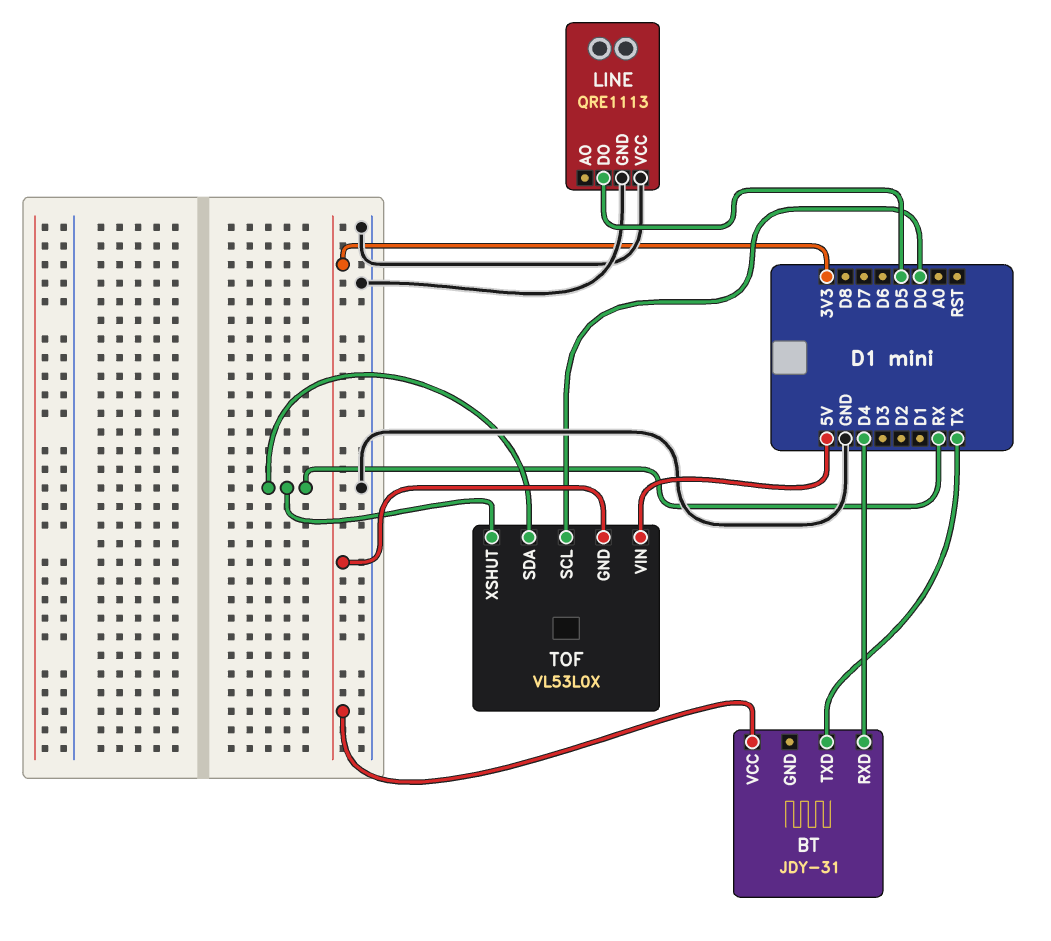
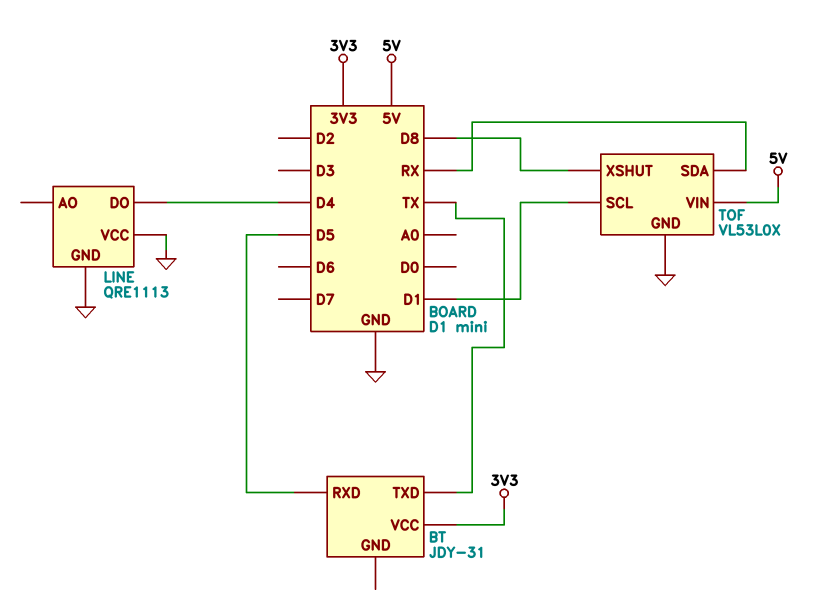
BT pin RXD: D4 -> D5
LINE pin DO: D5 -> D4
TOF pin GND: 3V3 -> GND
TOF pin SCL: D0 -> D1
TOF pin XSHUT: RX -> D8

